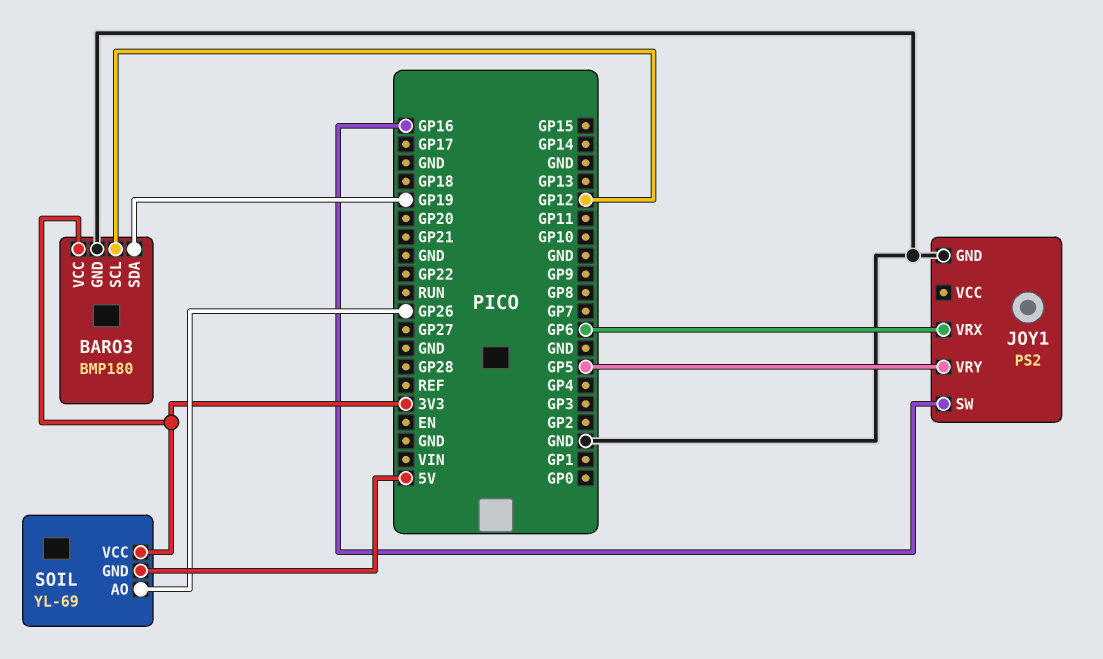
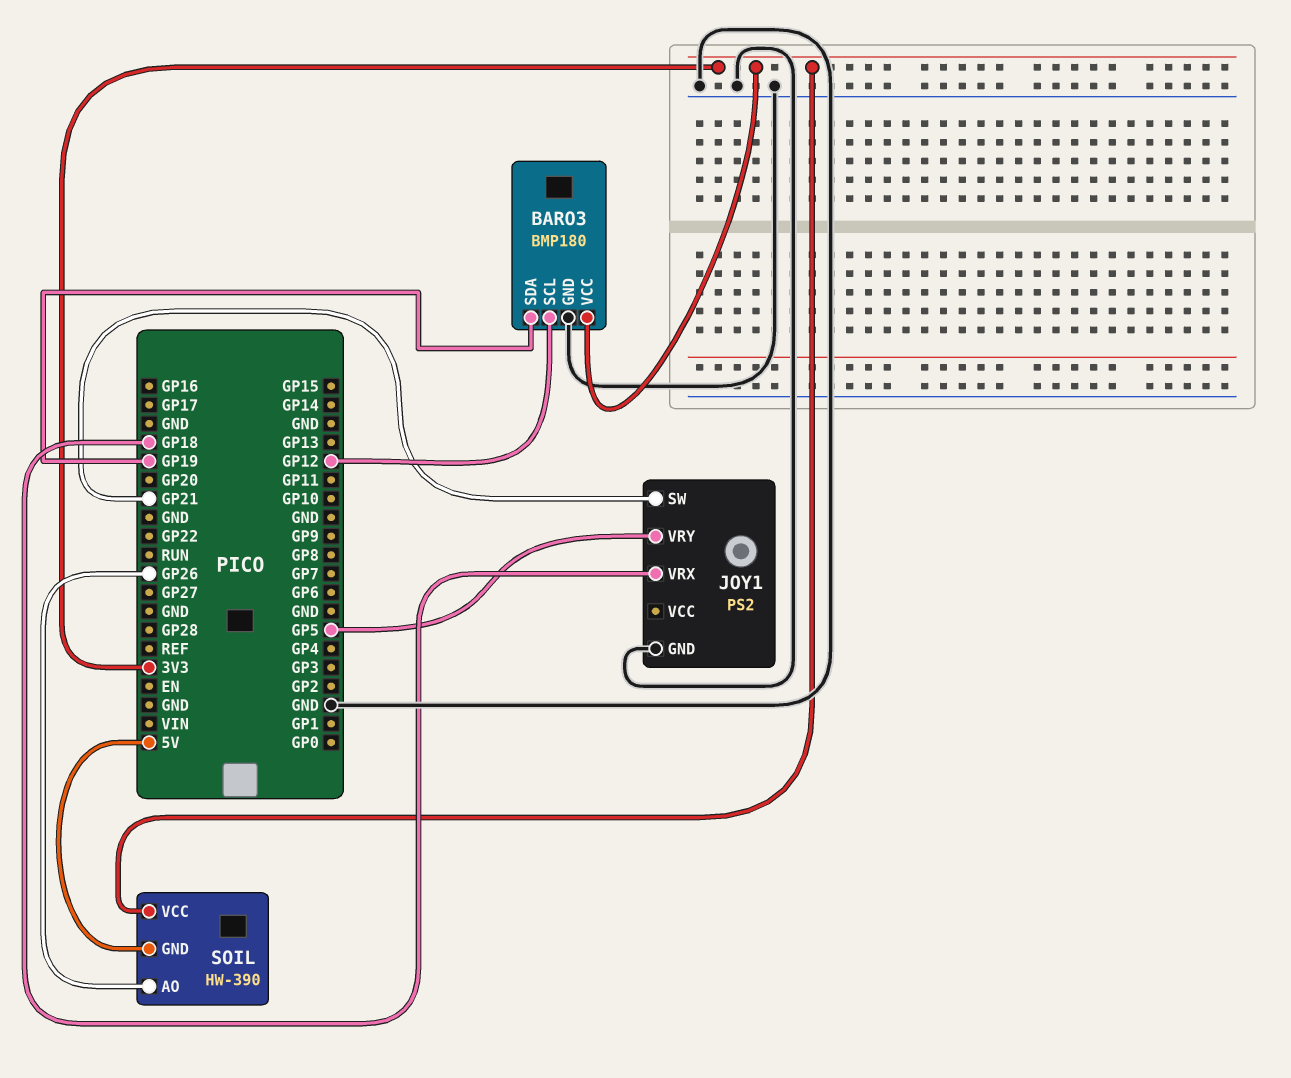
JOY1 pin SW: GP16 -> GP21
JOY1 pin VRX: GP6 -> GP18
SOIL: YL-69 -> HW-390

